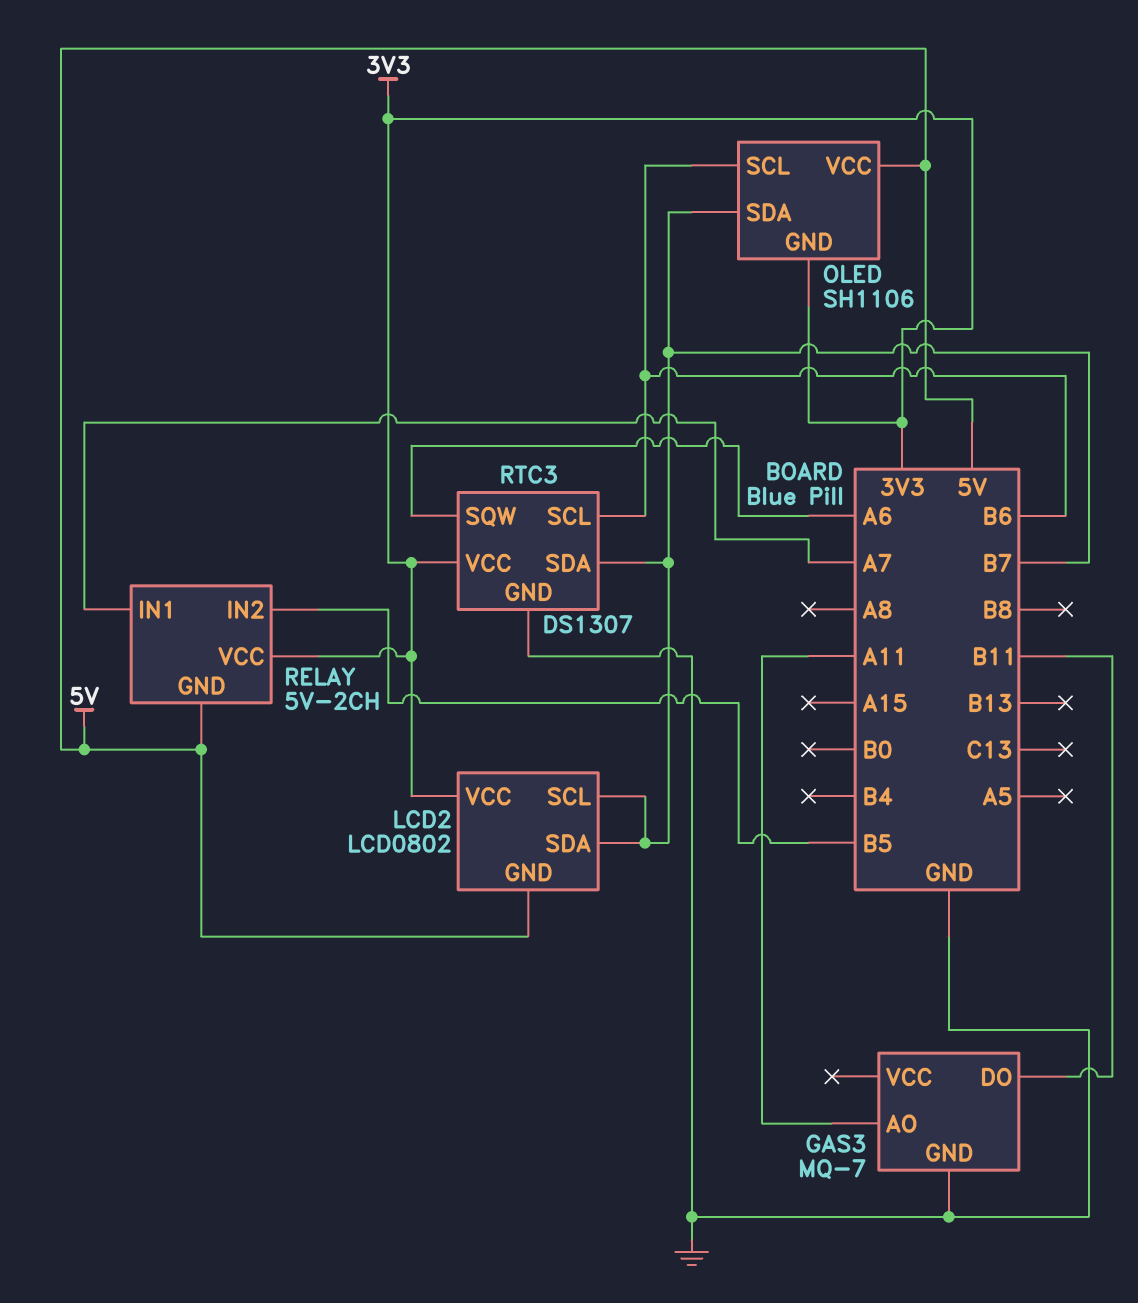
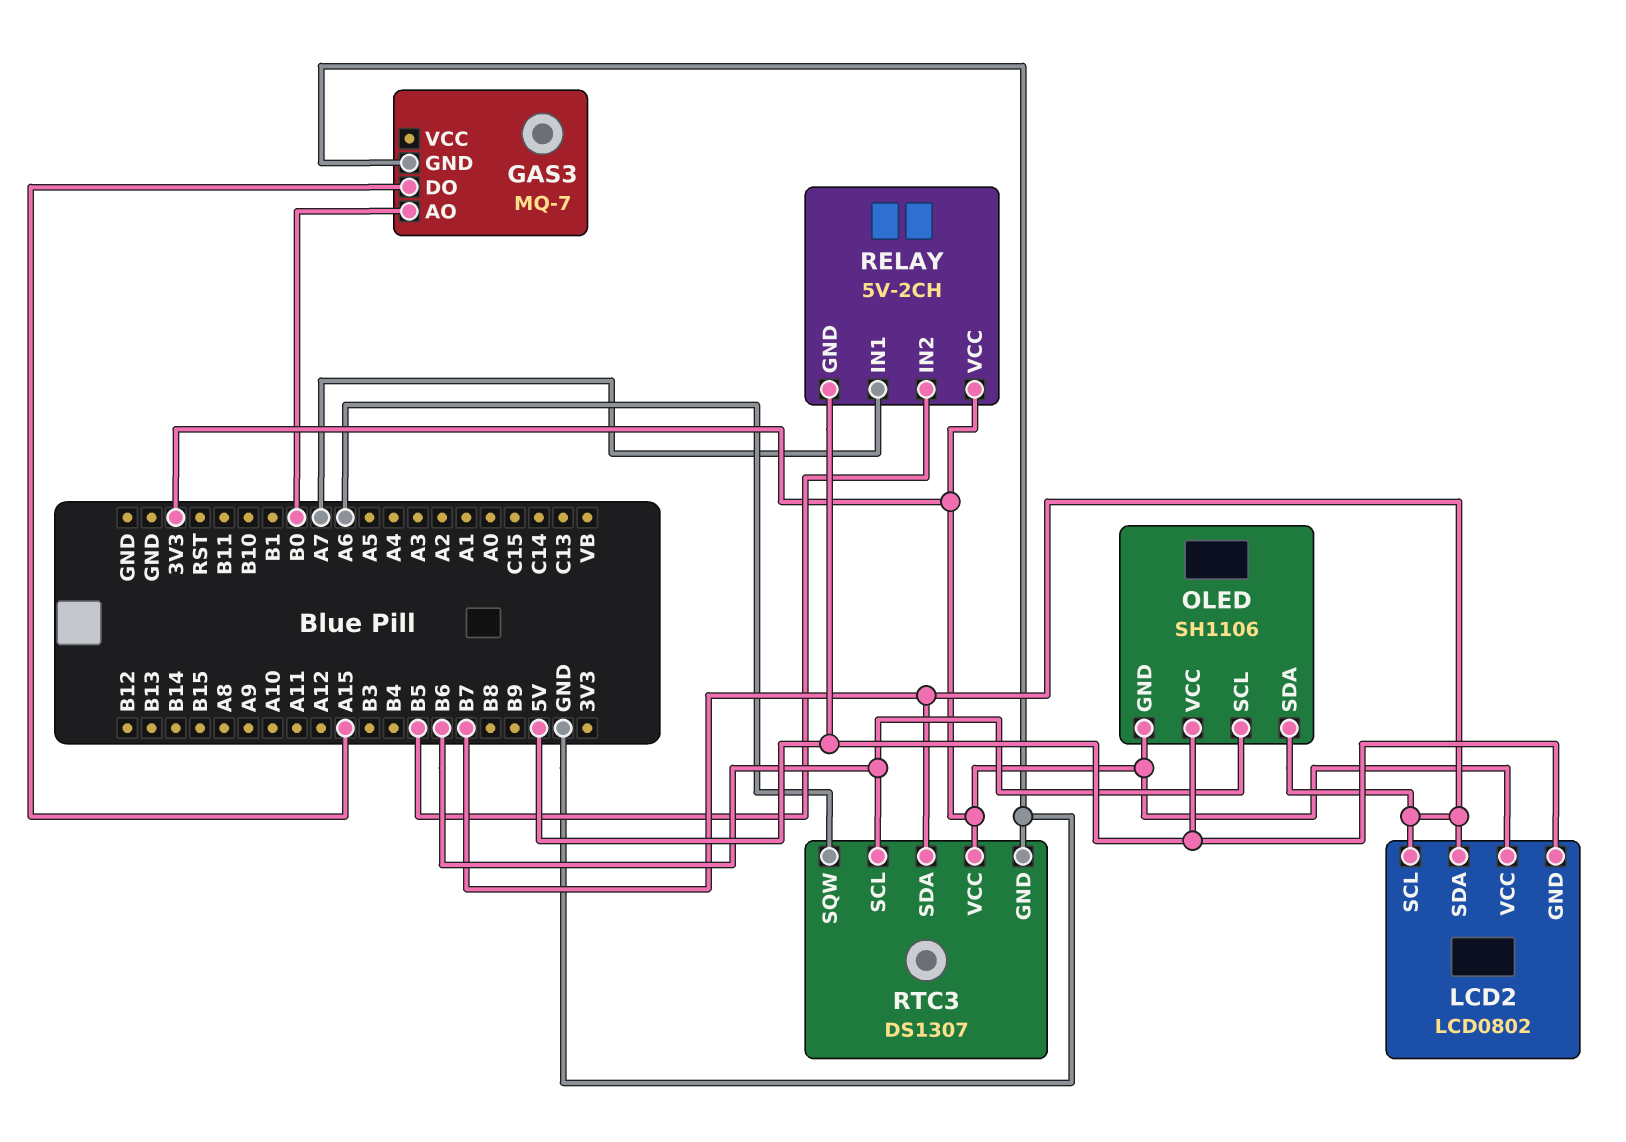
GAS3 pin AO: A11 -> B0
GAS3 pin DO: B11 -> A15

